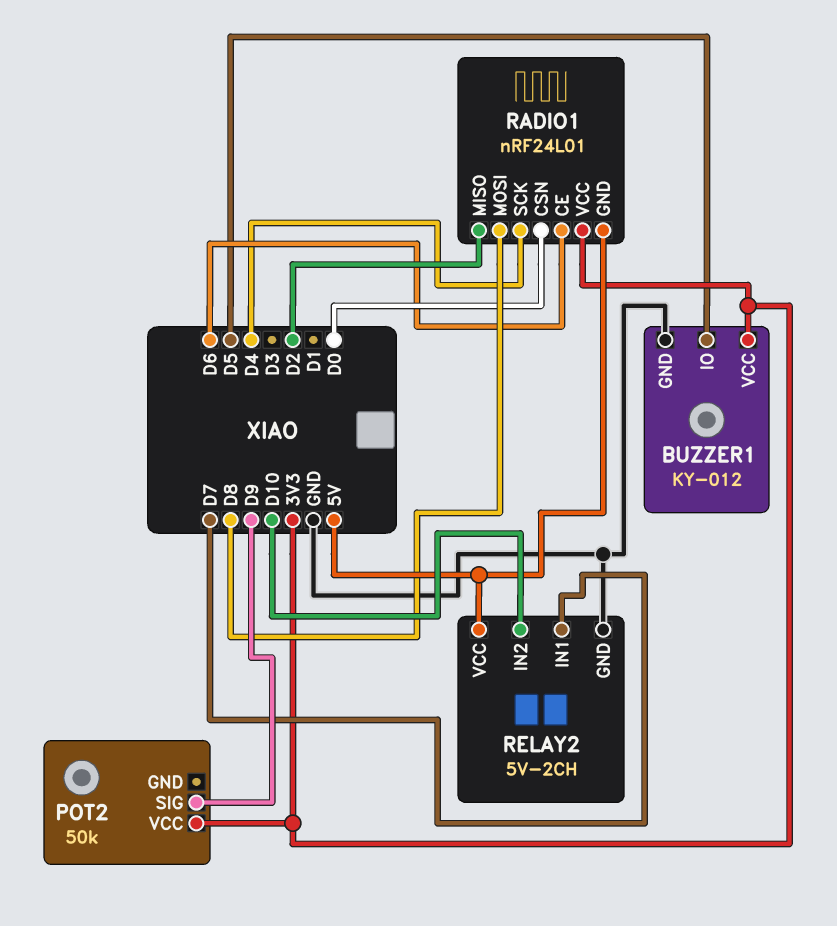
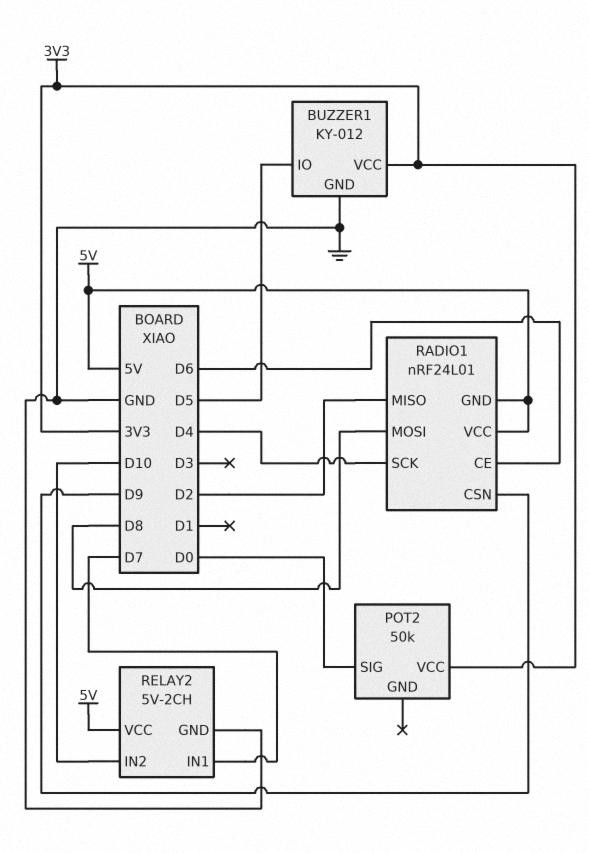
POT2 pin SIG: D9 -> D0
RADIO1 pin CSN: D0 -> D9
RADIO1 pin VCC: 3V3 -> 5V

